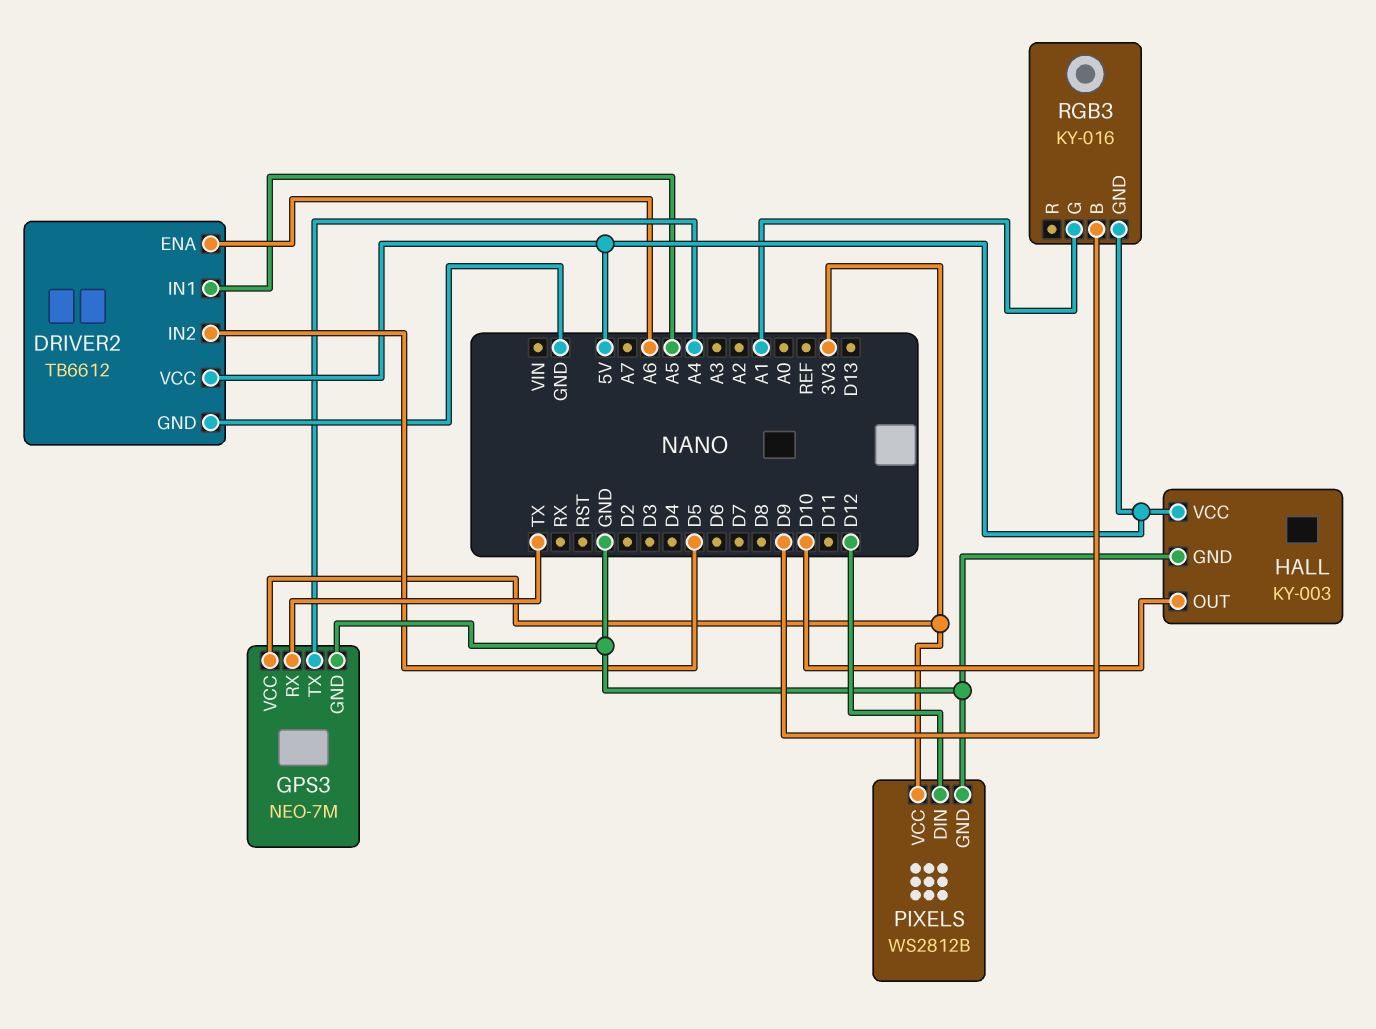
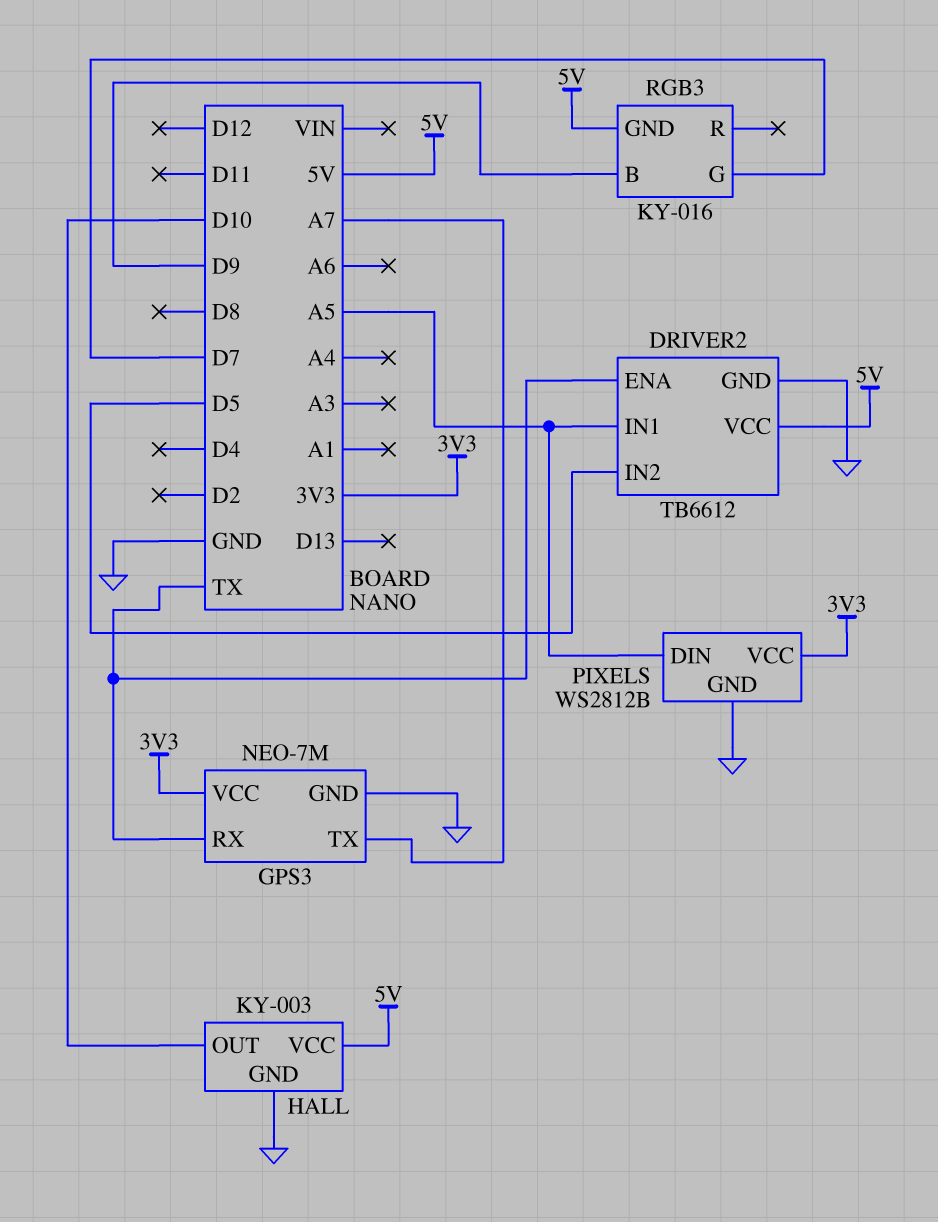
DRIVER2 pin ENA: A6 -> TX
GPS3 pin TX: A4 -> A7
PIXELS pin DIN: D12 -> A5
RGB3 pin G: A1 -> D7

